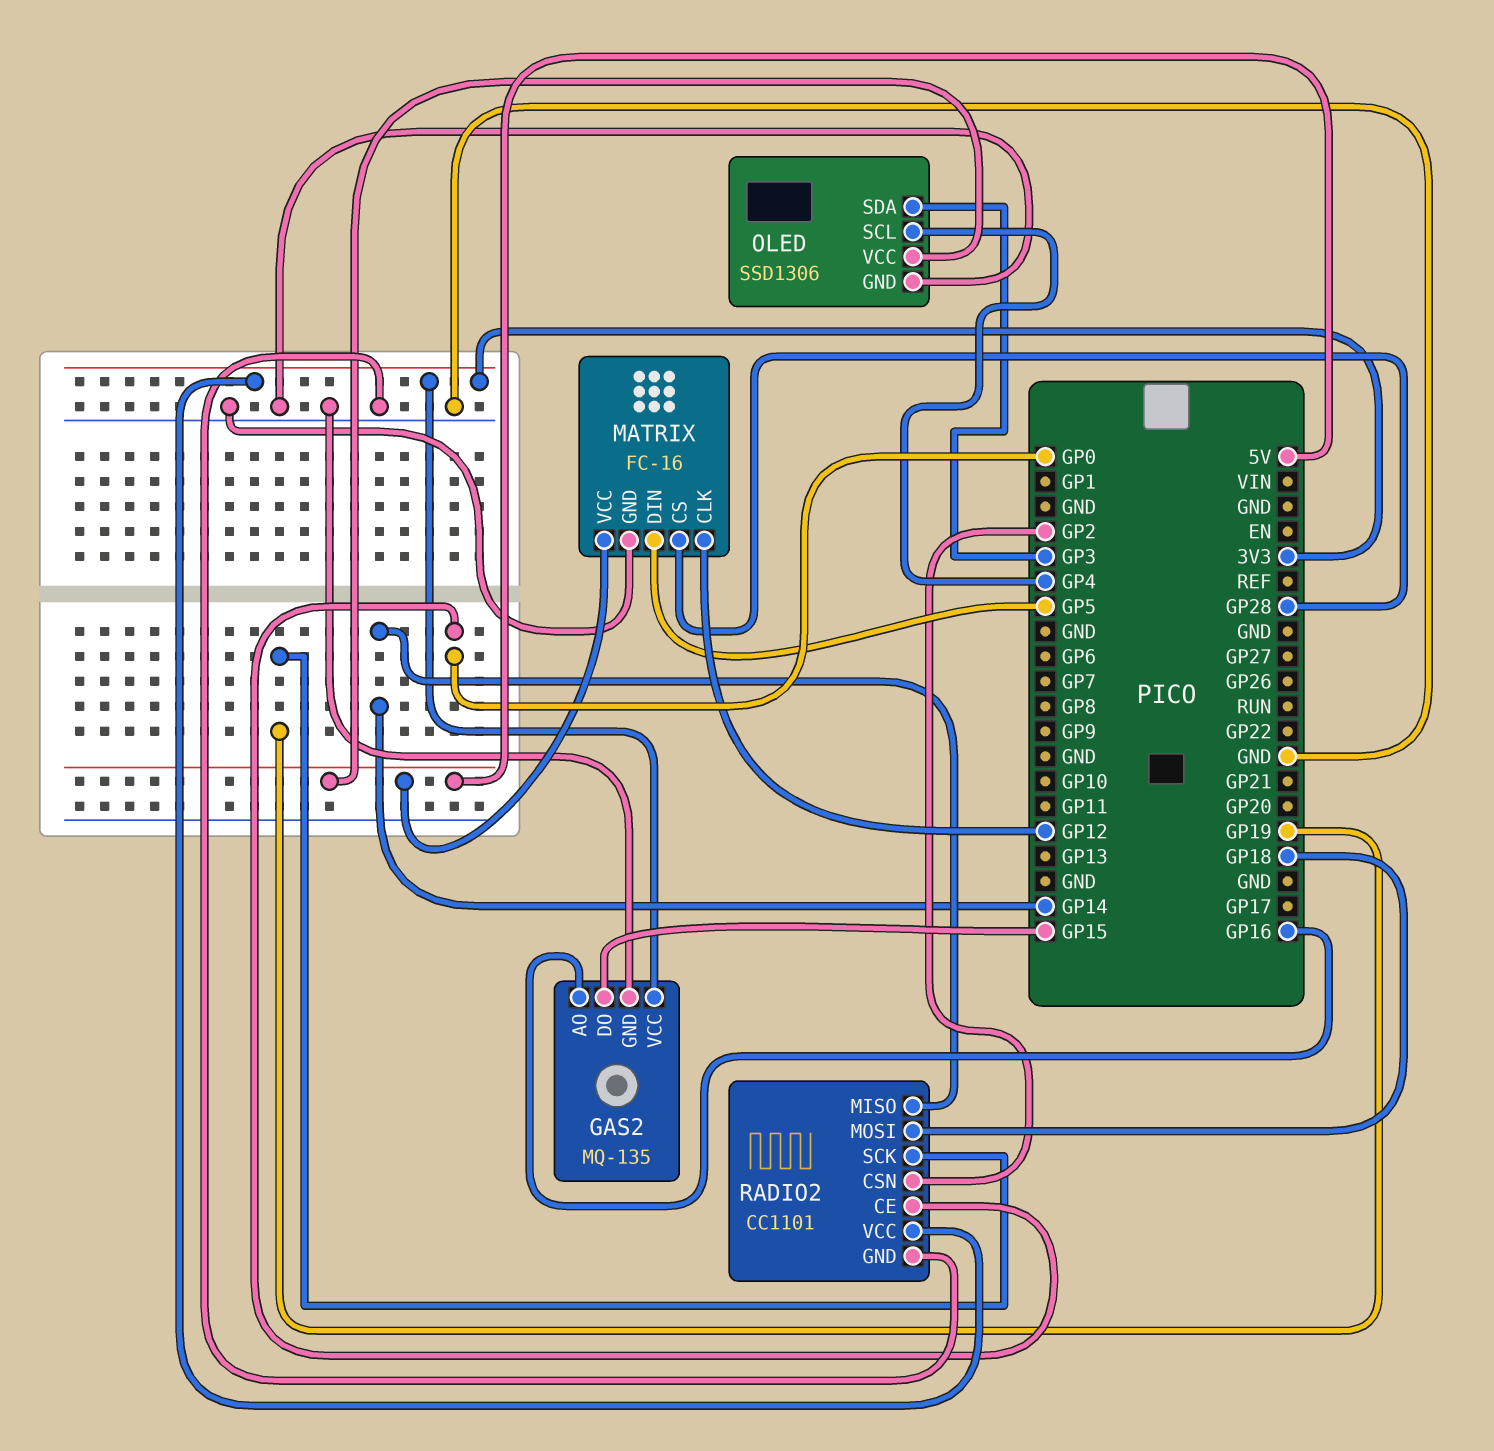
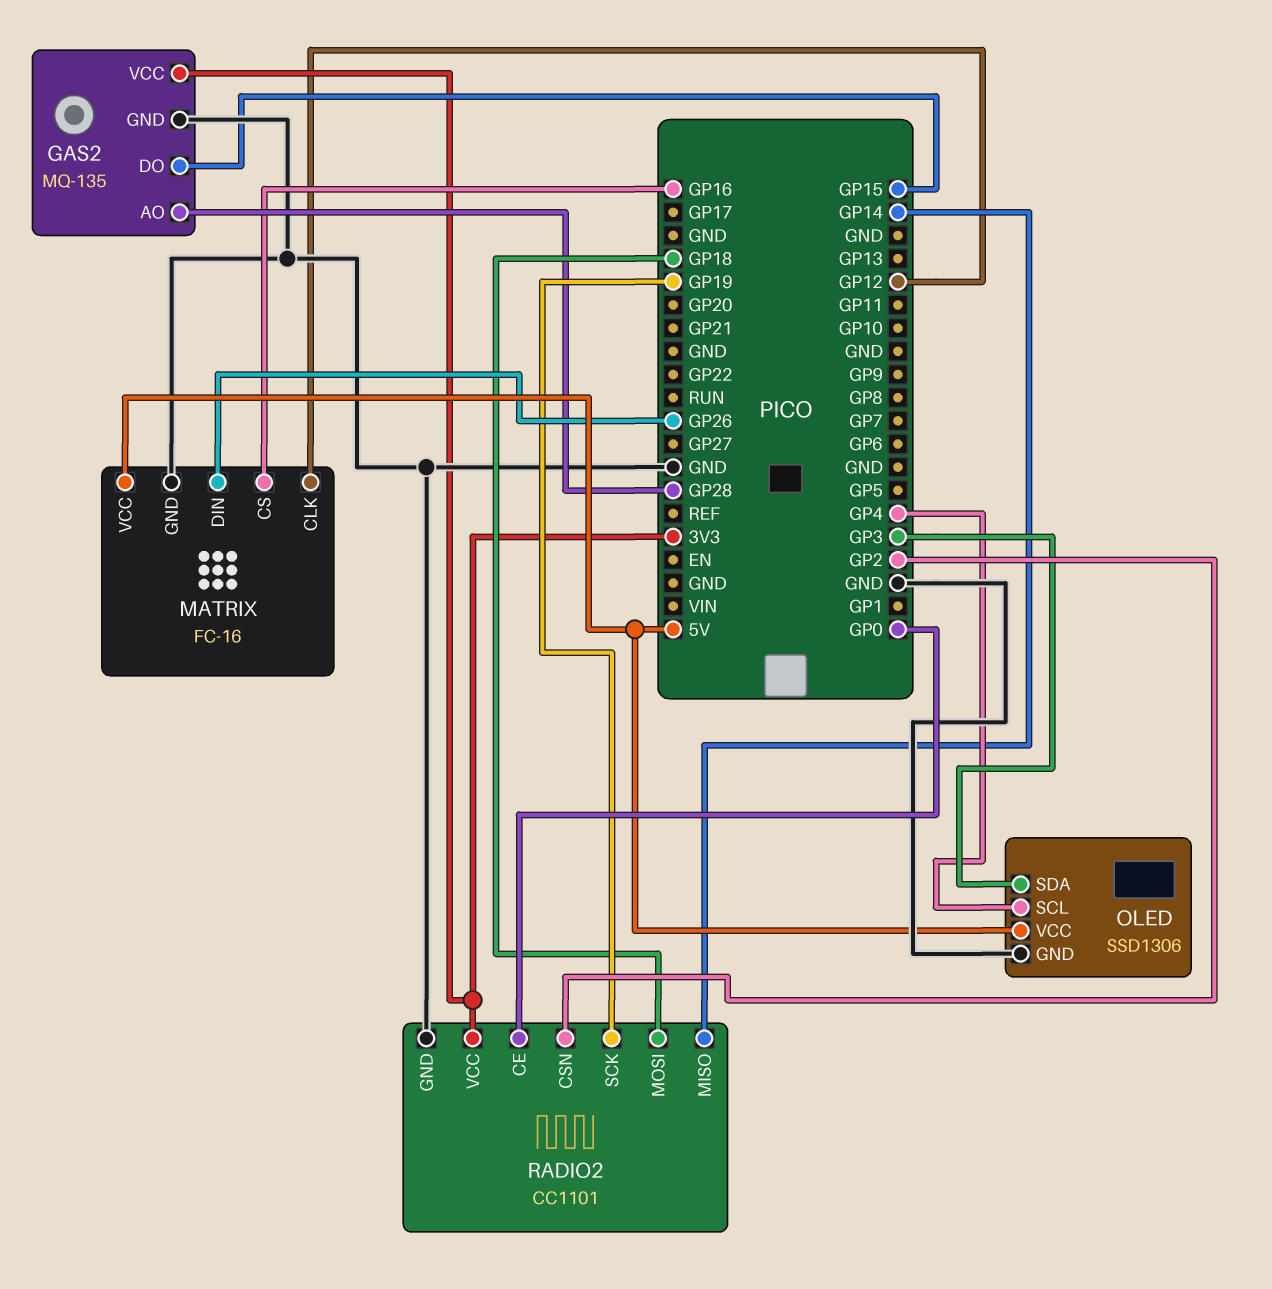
GAS2 pin AO: GP16 -> GP28
MATRIX pin CS: GP28 -> GP16
MATRIX pin DIN: GP5 -> GP26

